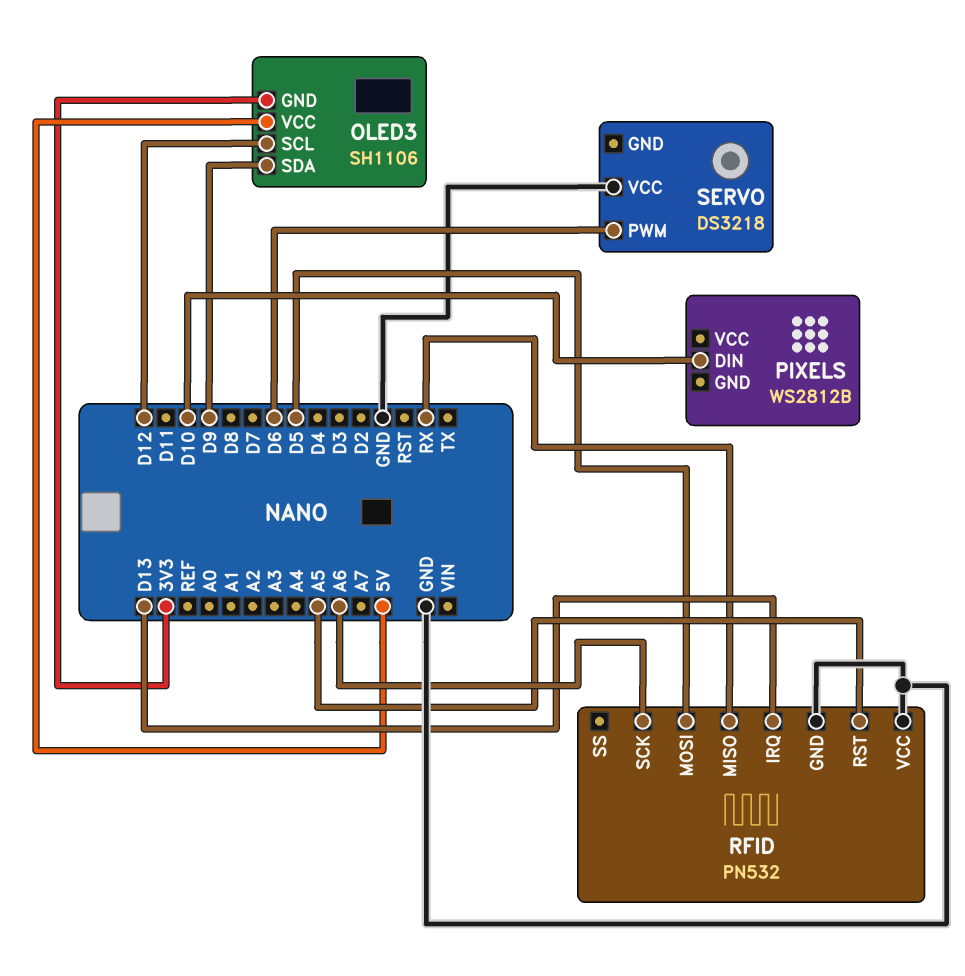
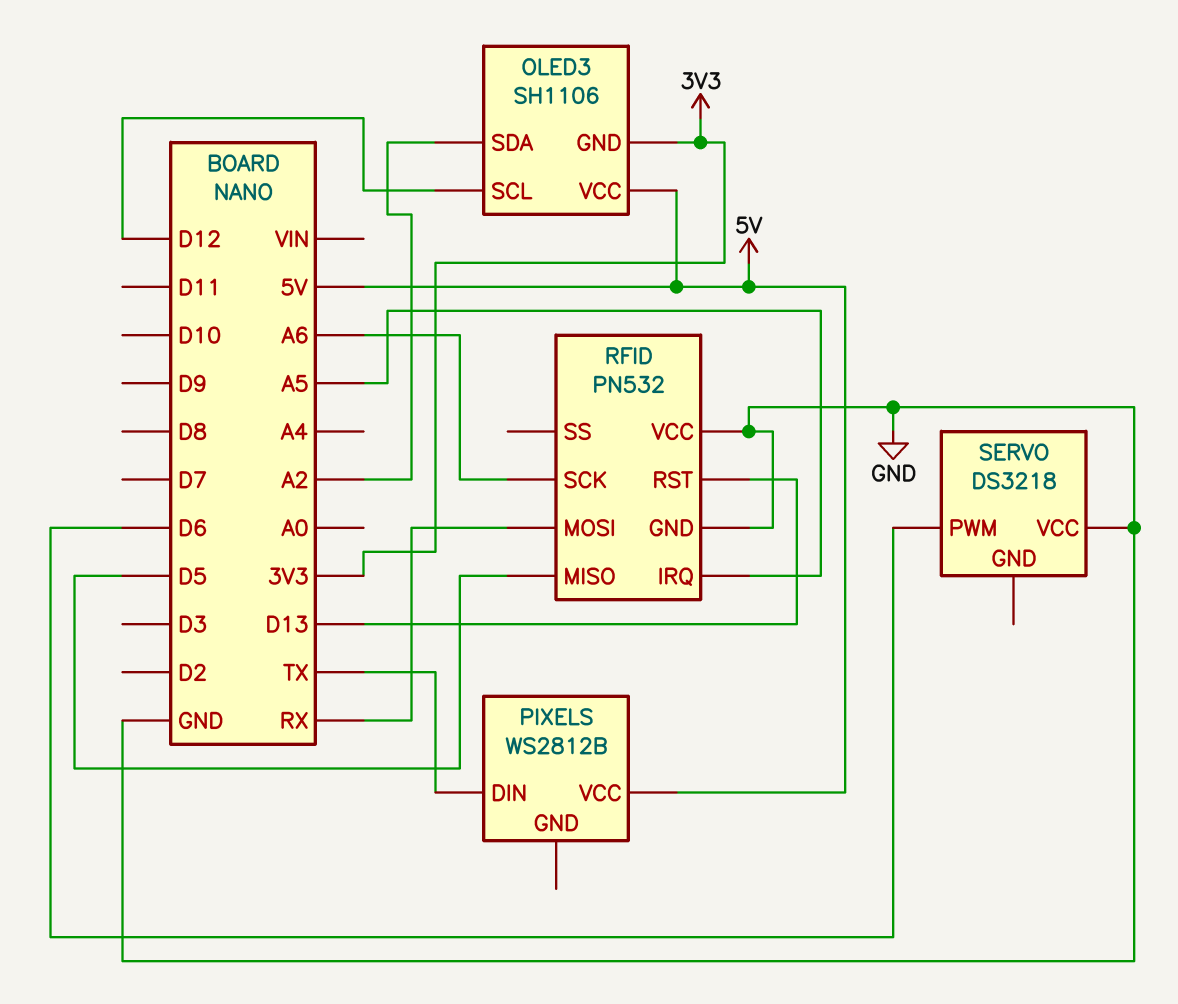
OLED3 pin SDA: D9 -> A2
PIXELS pin DIN: D10 -> TX
PIXELS pin VCC: none -> 5V
RFID pin IRQ: D13 -> A5
RFID pin MISO: RX -> D5
RFID pin MOSI: D5 -> RX
RFID pin RST: A5 -> D13

